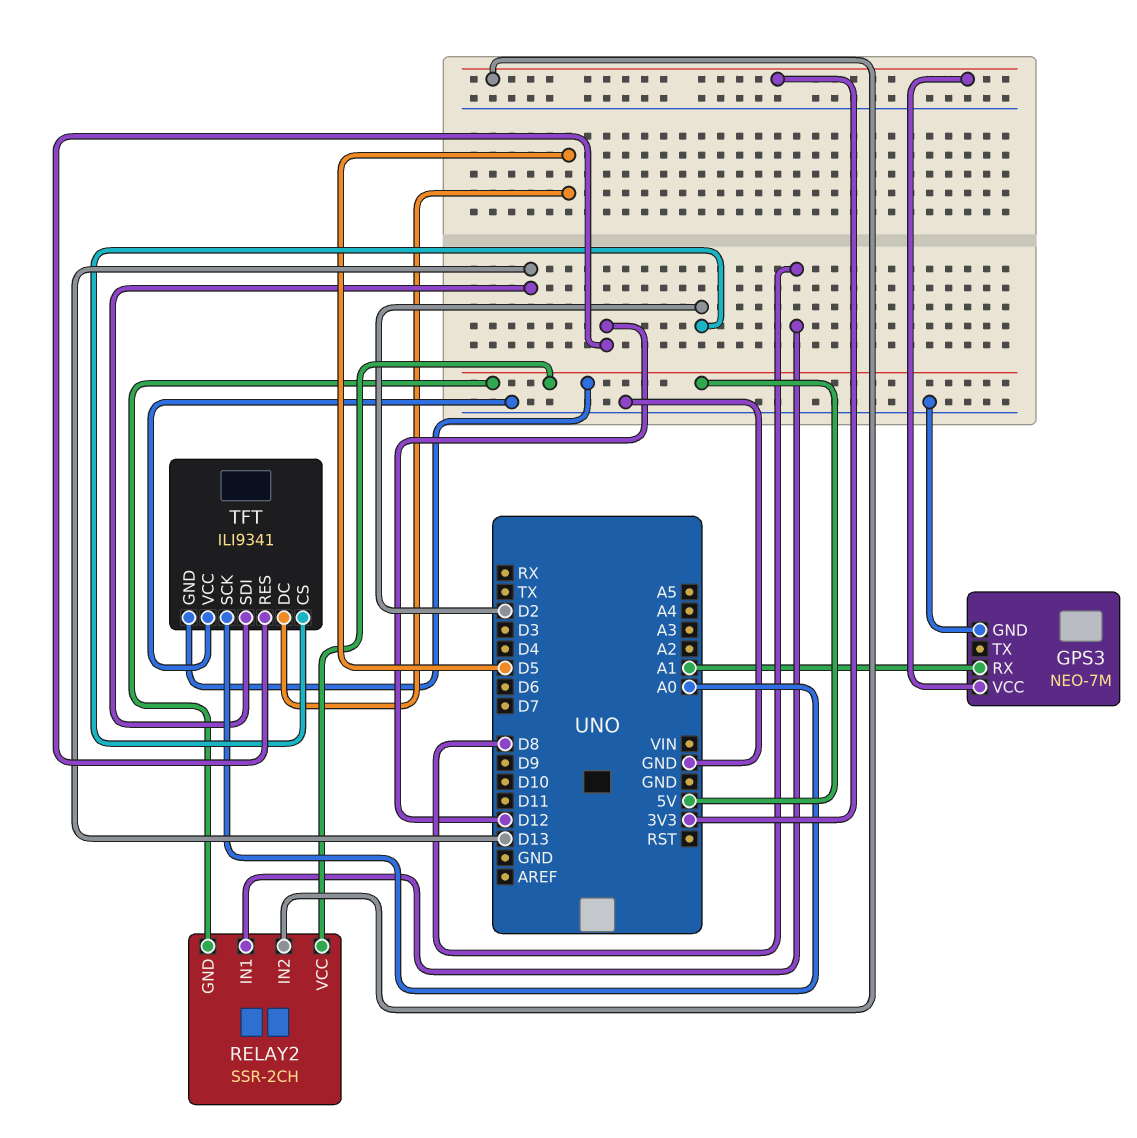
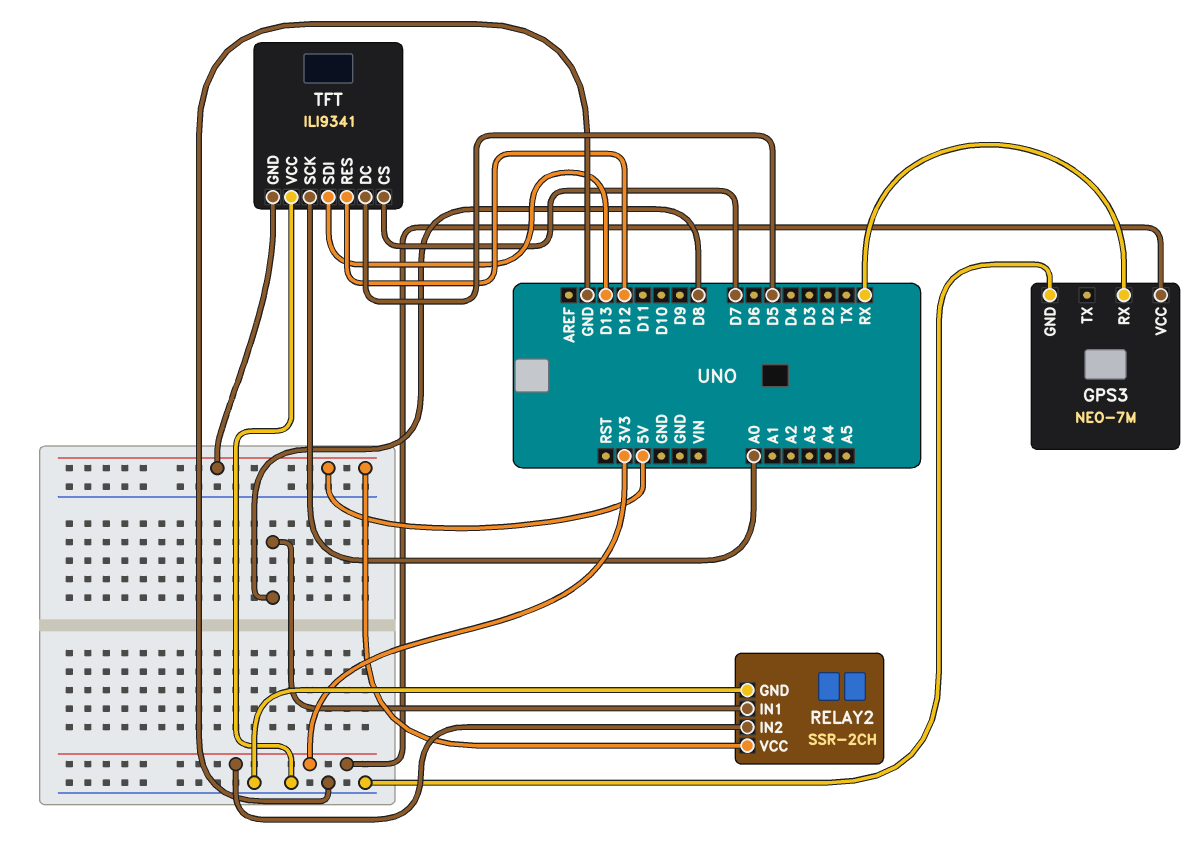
GPS3 pin RX: A1 -> RX
RELAY2 pin GND: 5V -> GND
TFT pin CS: D2 -> D7

